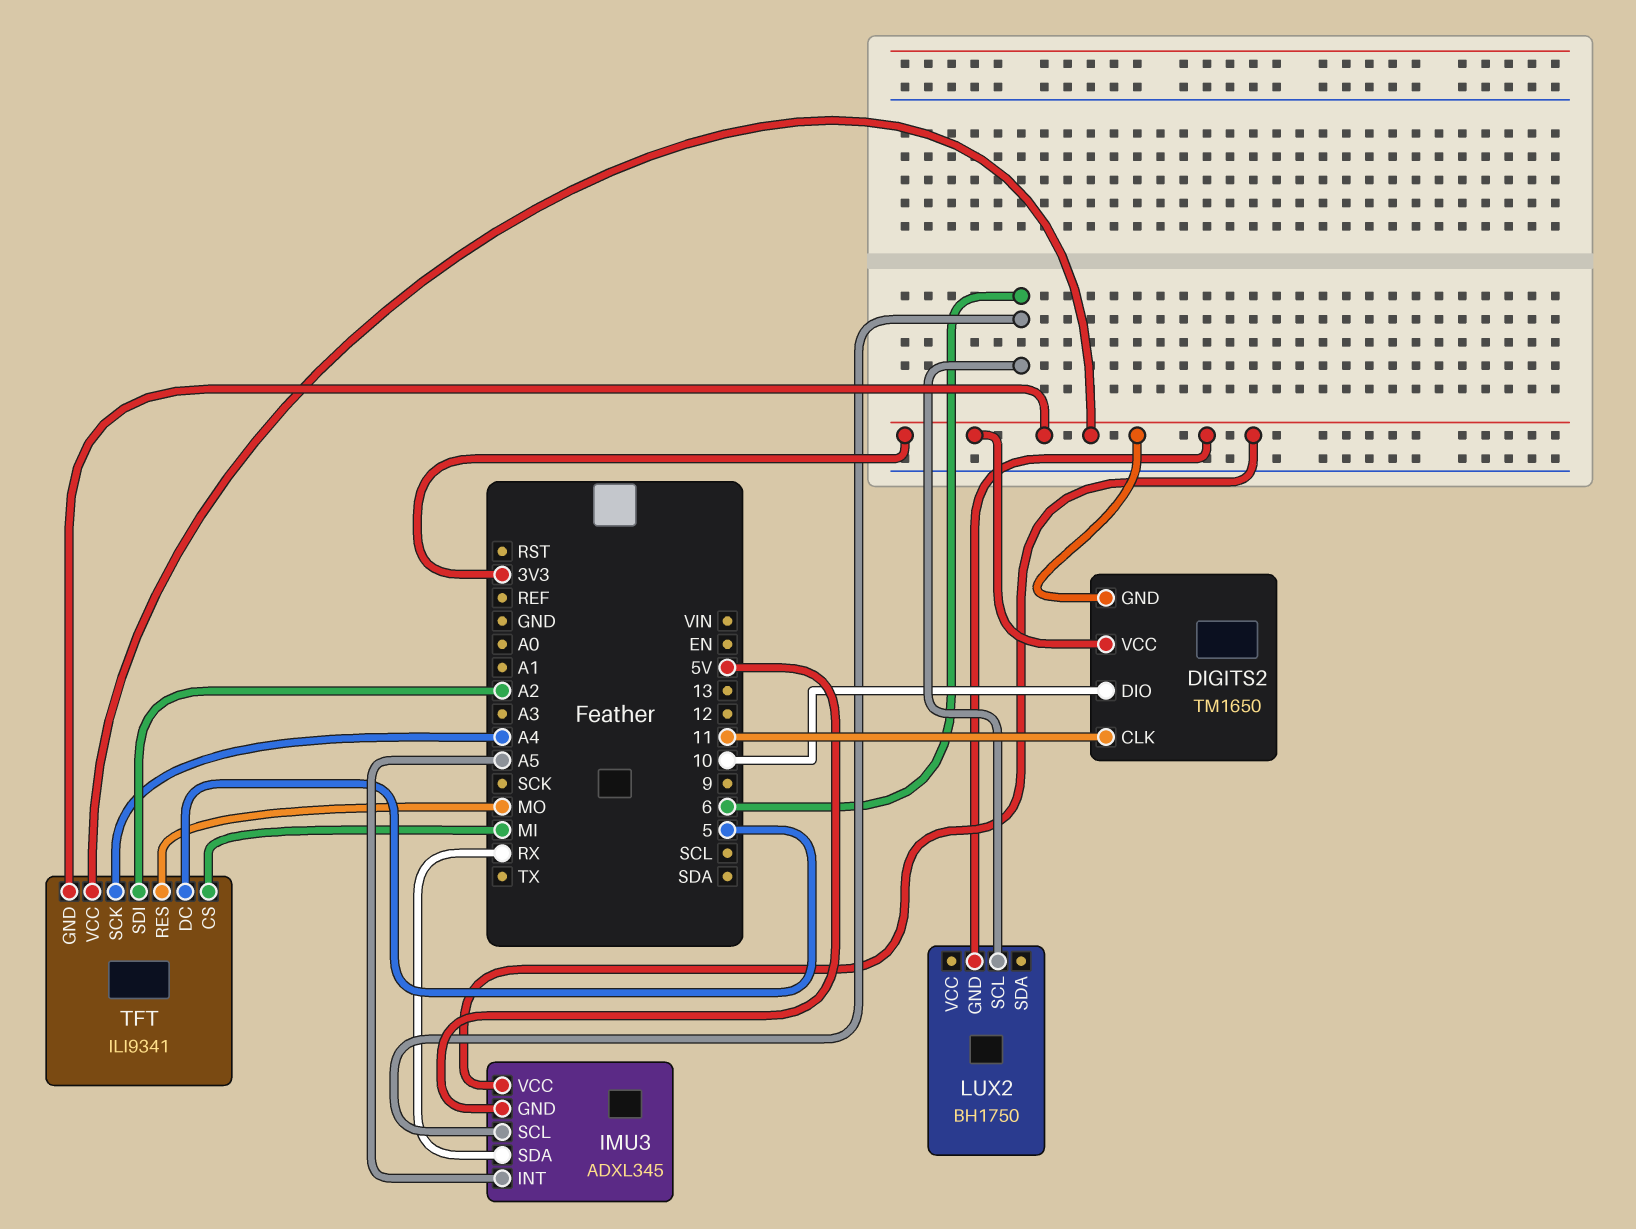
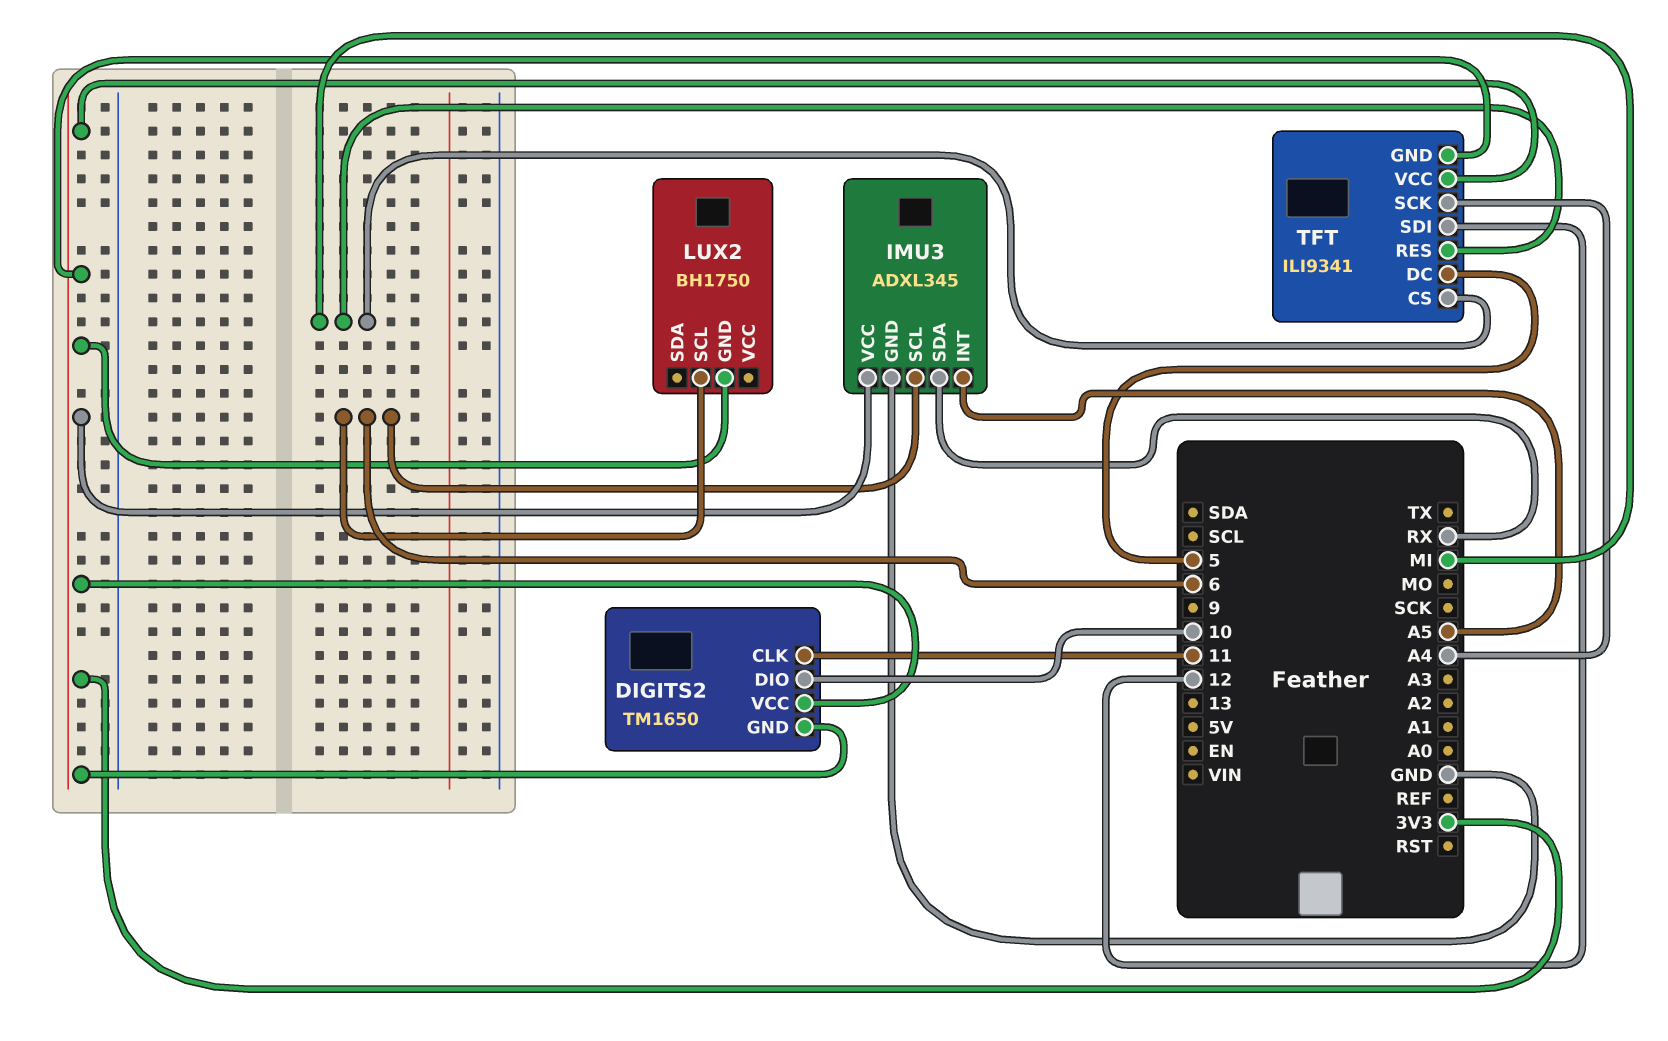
IMU3 pin GND: 5V -> GND
TFT pin RES: MO -> MI
TFT pin SDI: A2 -> 12

